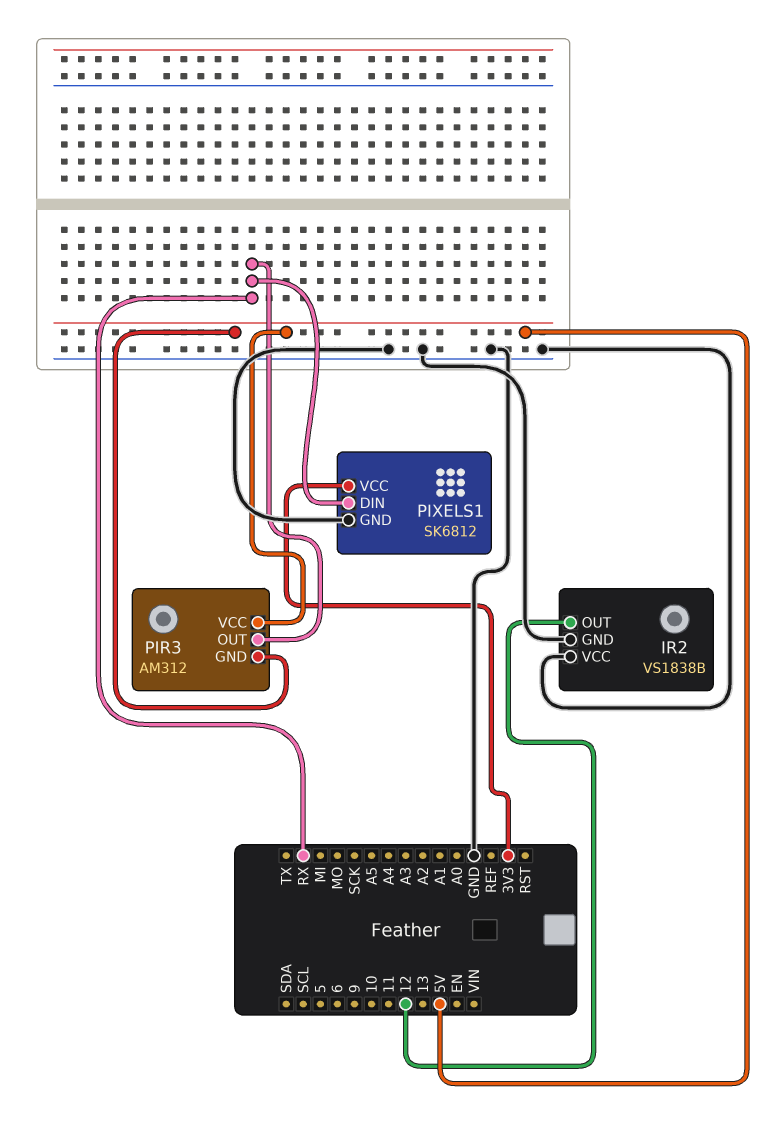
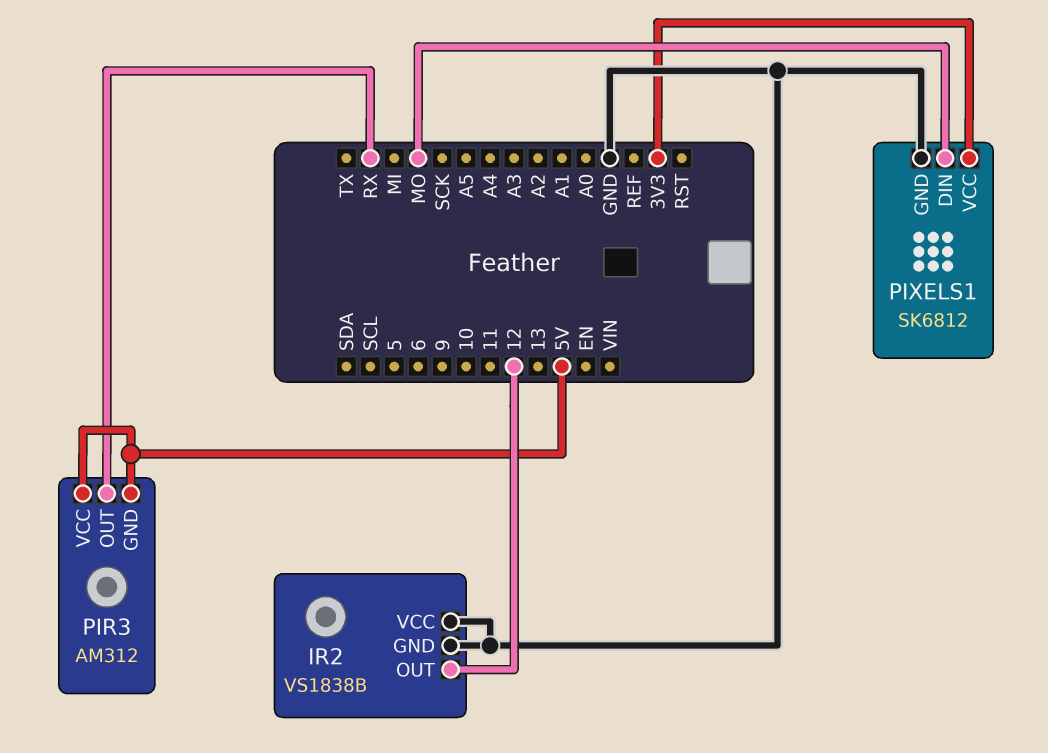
PIXELS1 pin DIN: RX -> MO

